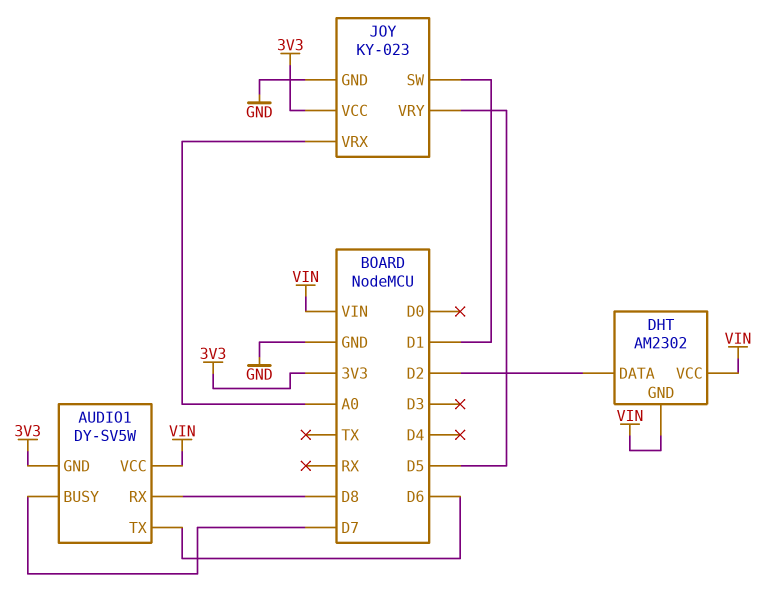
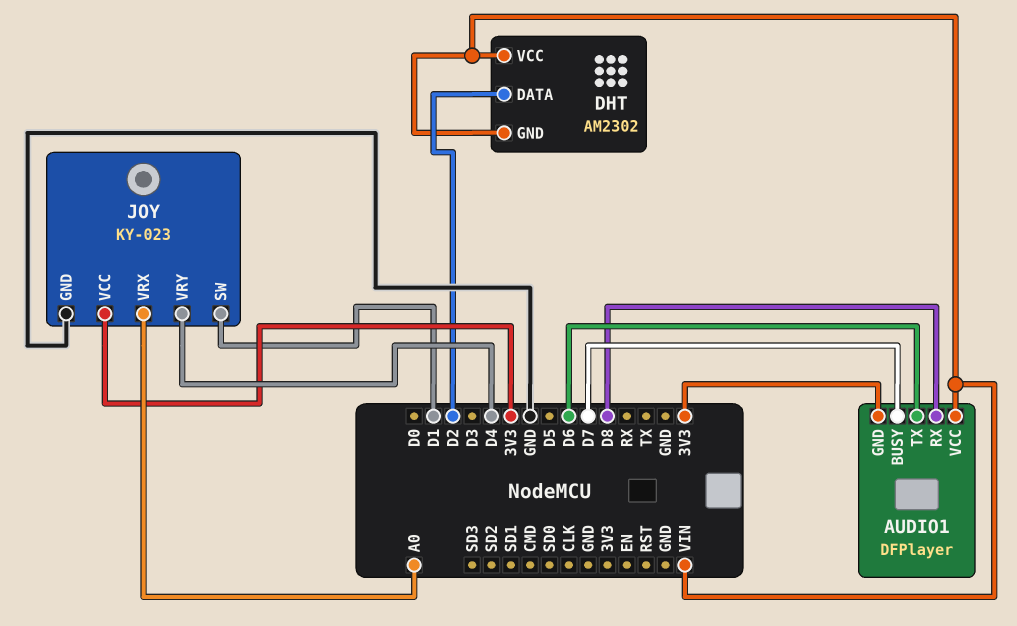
AUDIO1: DY-SV5W -> DFPlayer
JOY pin VRY: D5 -> D4

